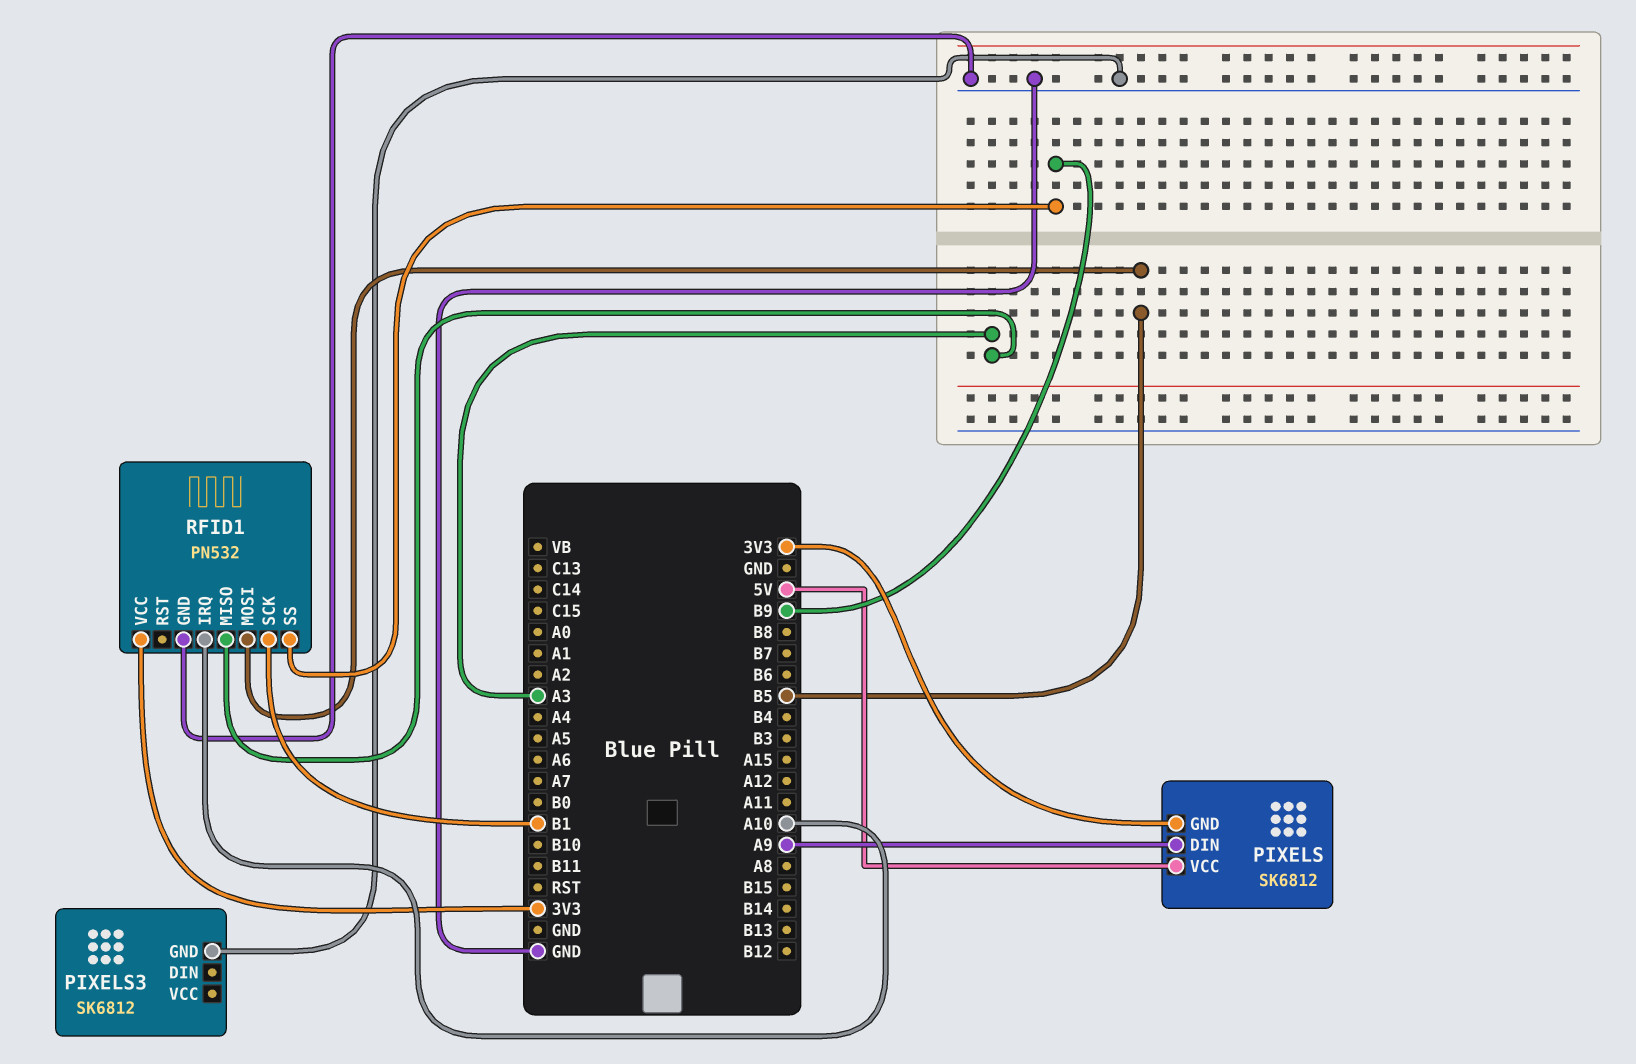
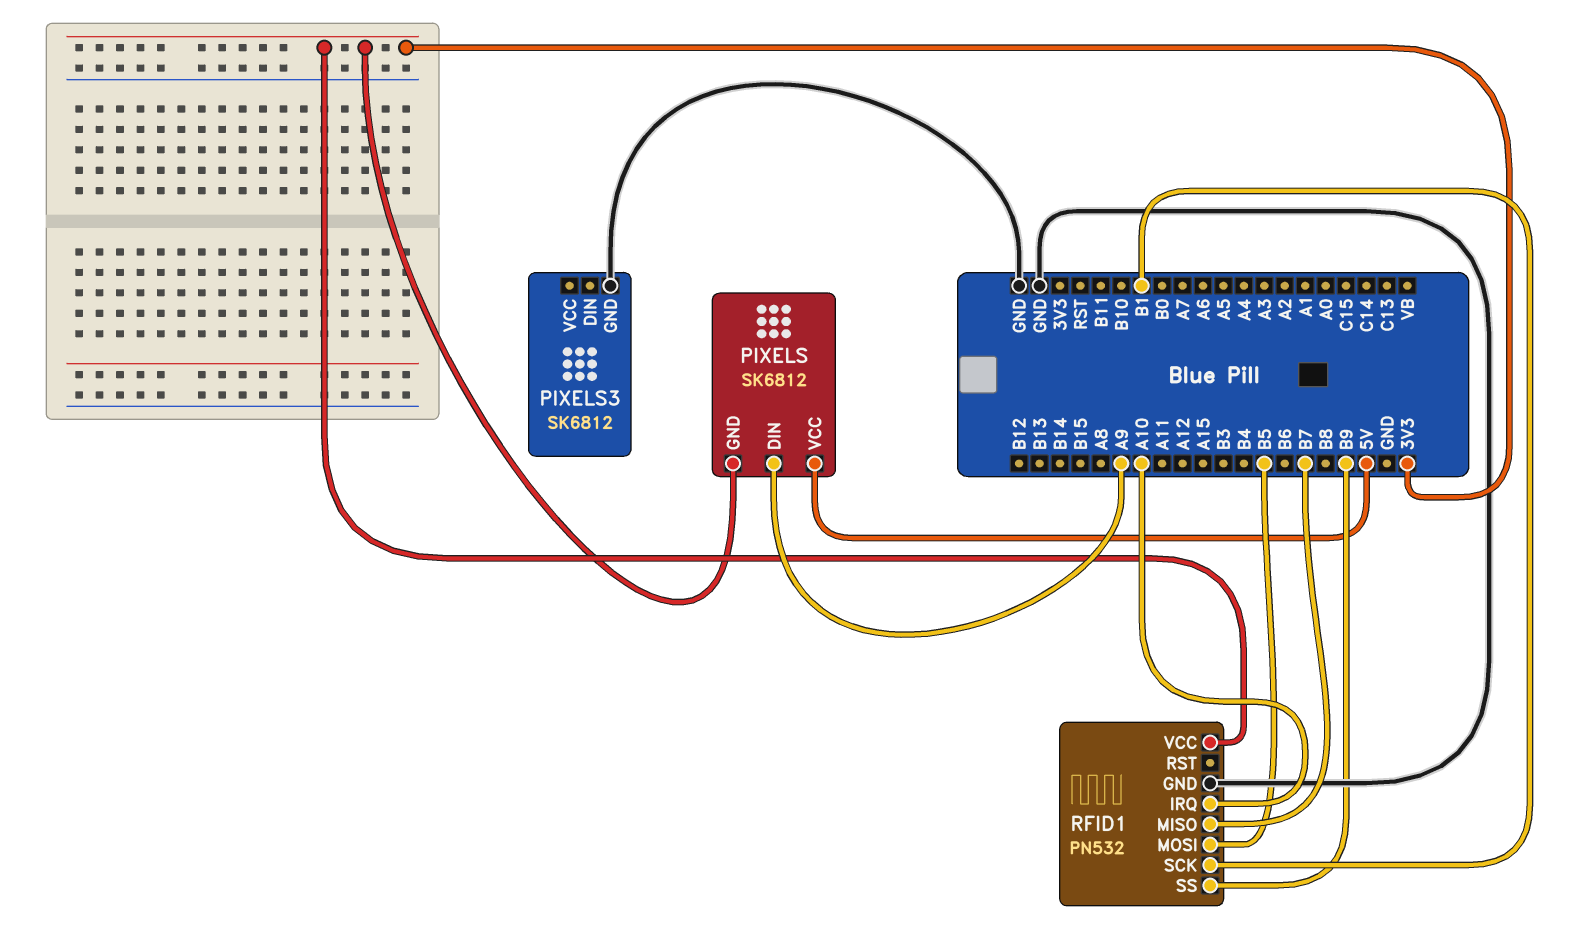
RFID1 pin MISO: A3 -> B7

